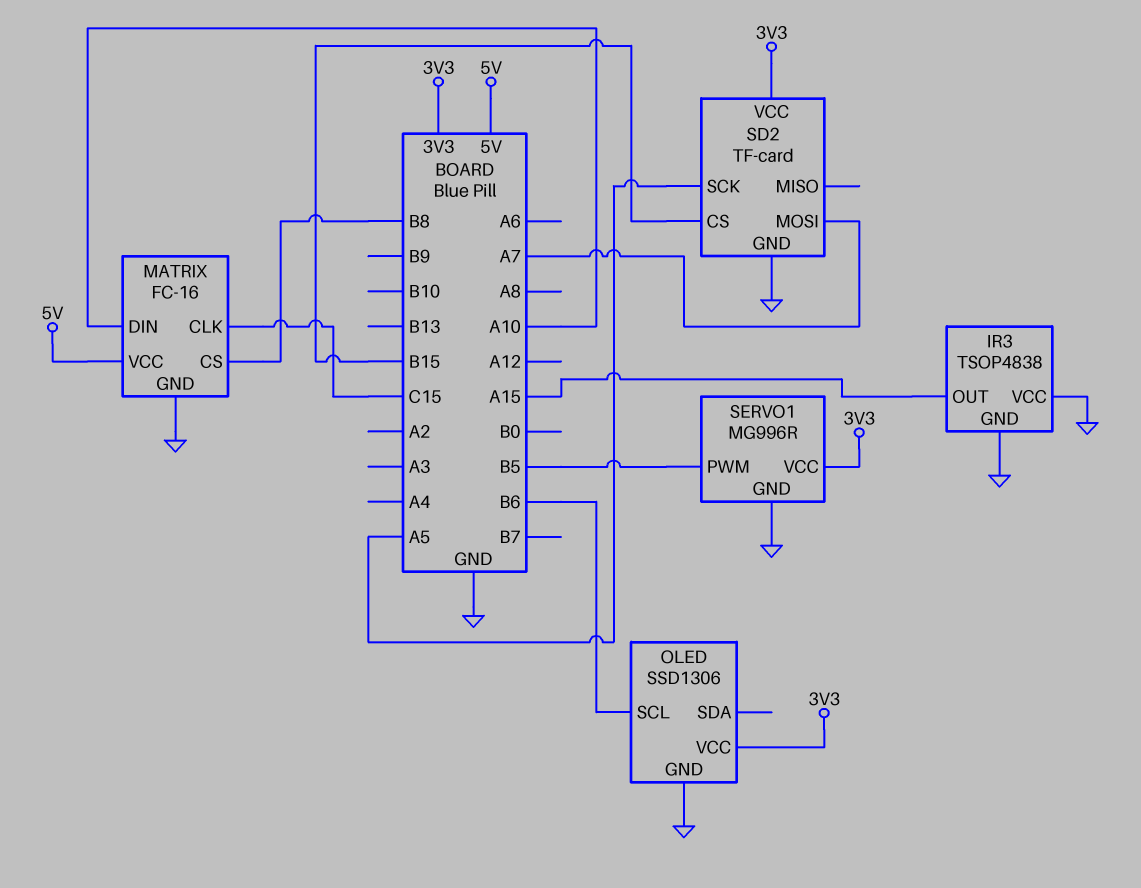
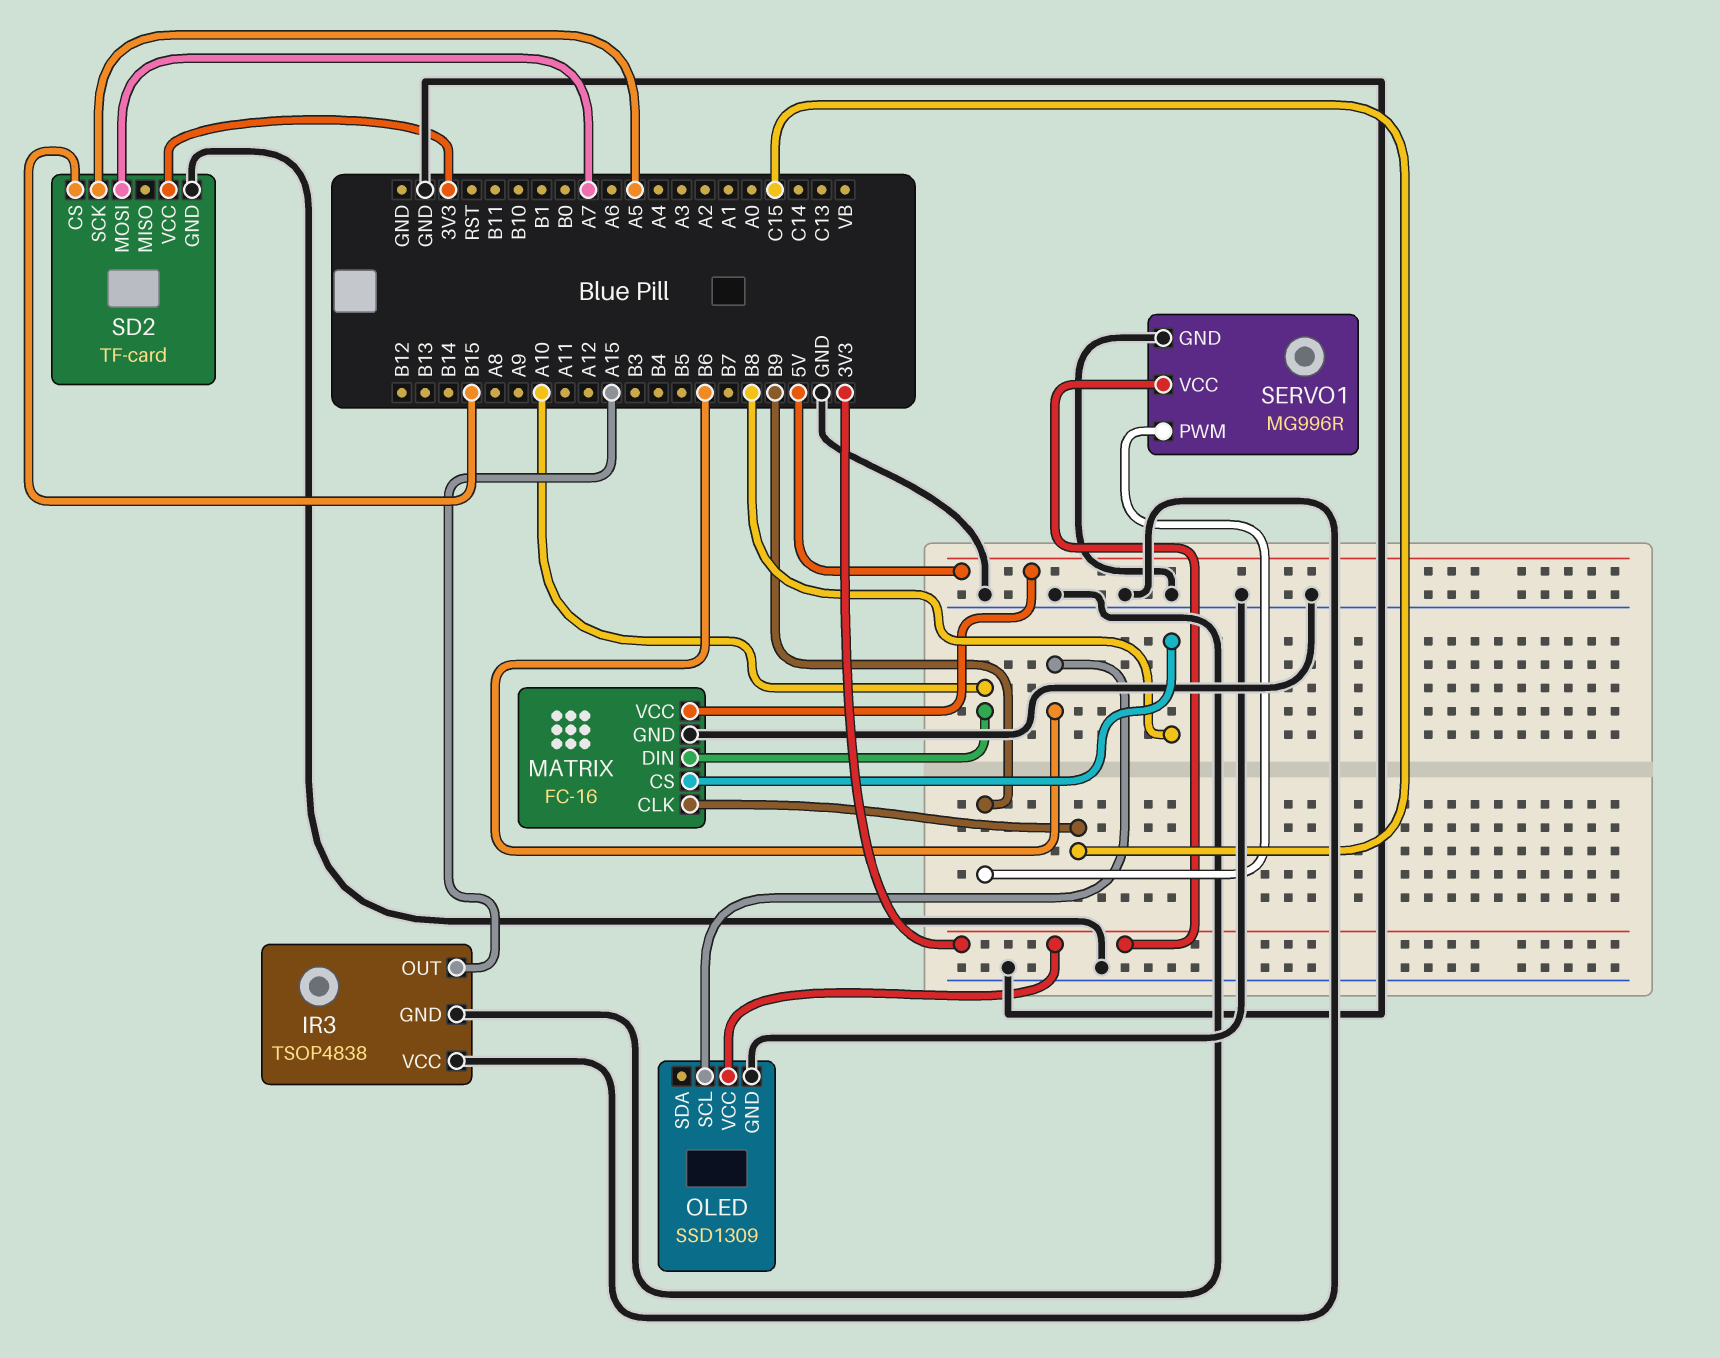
OLED: SSD1306 -> SSD1309
SERVO1 pin PWM: B5 -> B9

